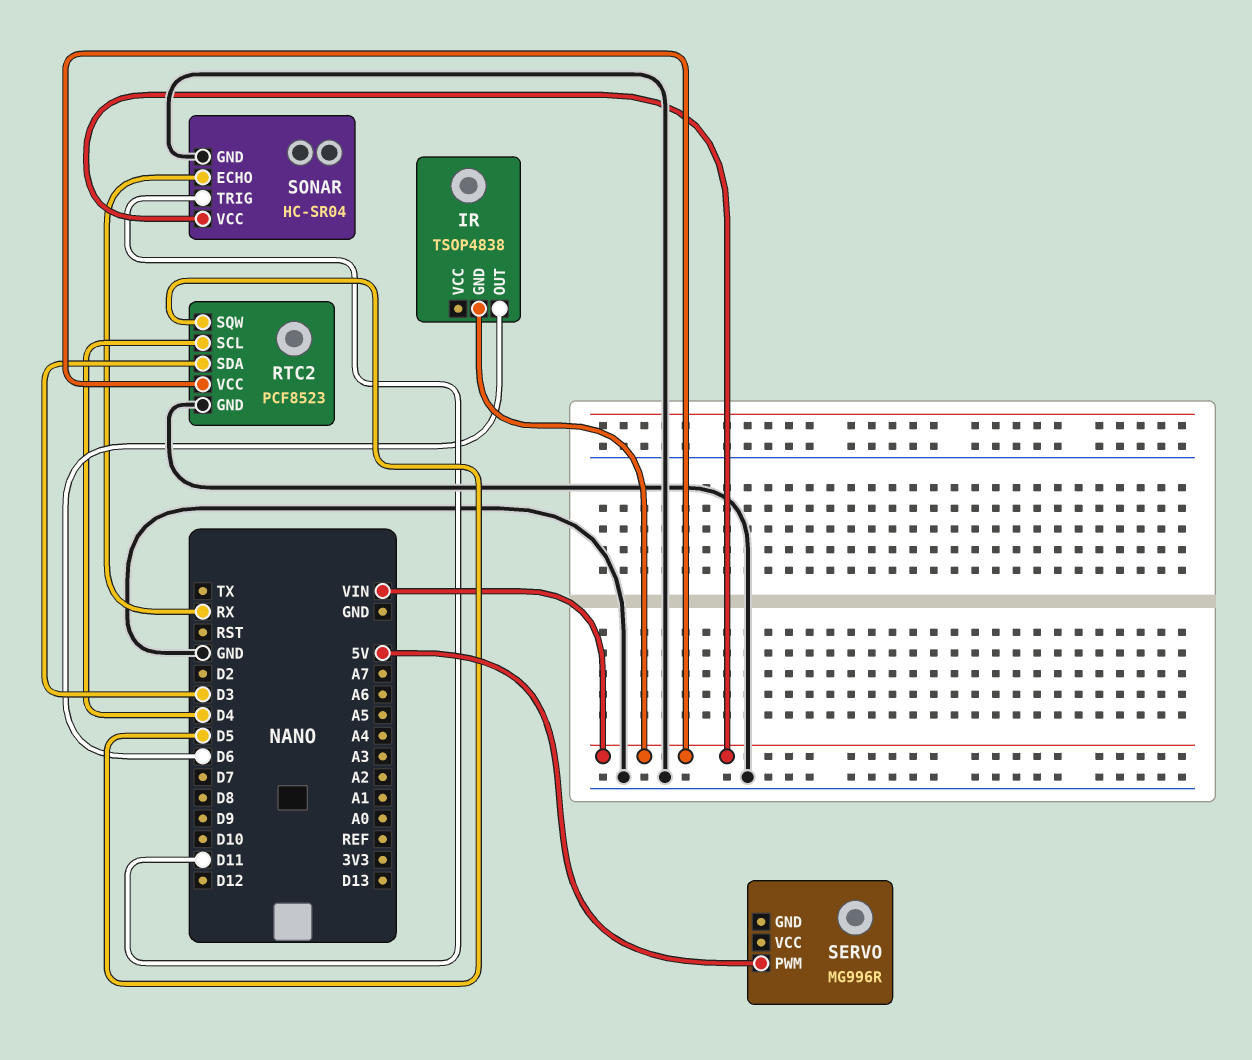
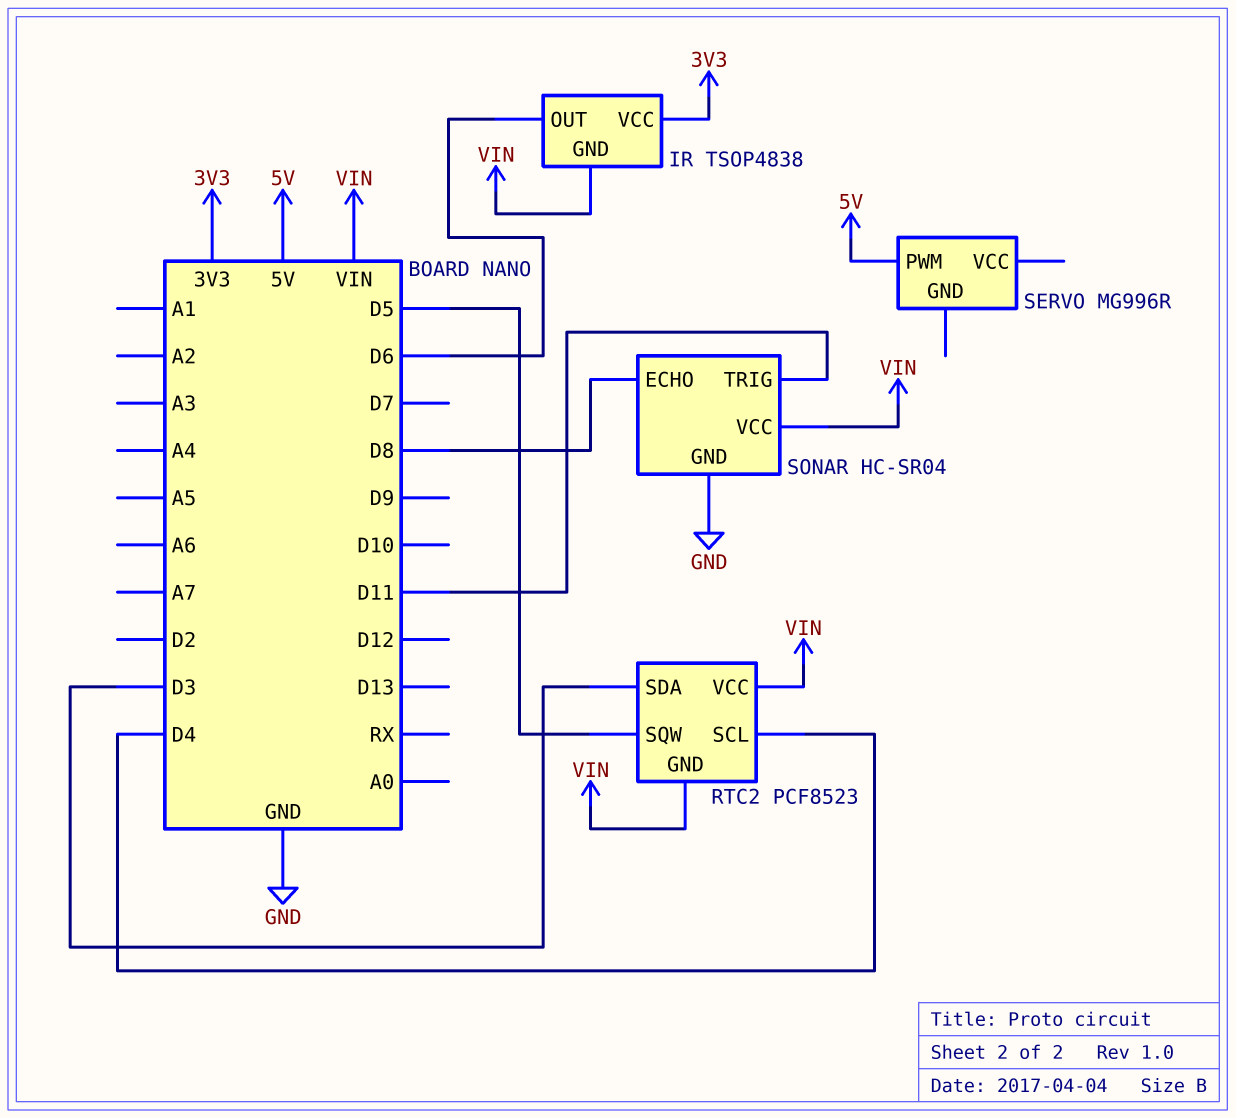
IR pin VCC: none -> 3V3
RTC2 pin GND: GND -> VIN
SONAR pin ECHO: RX -> D8

